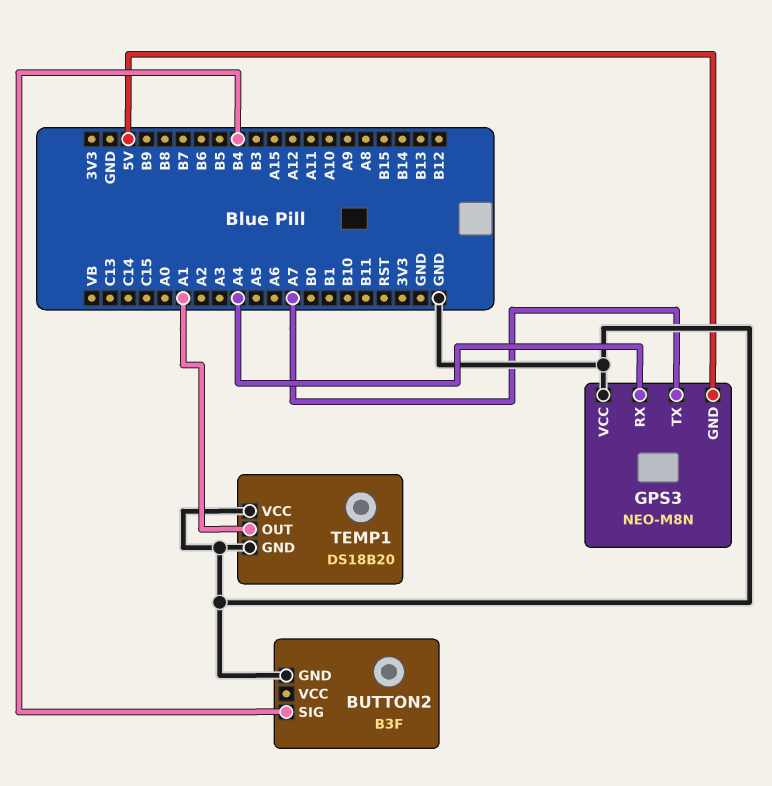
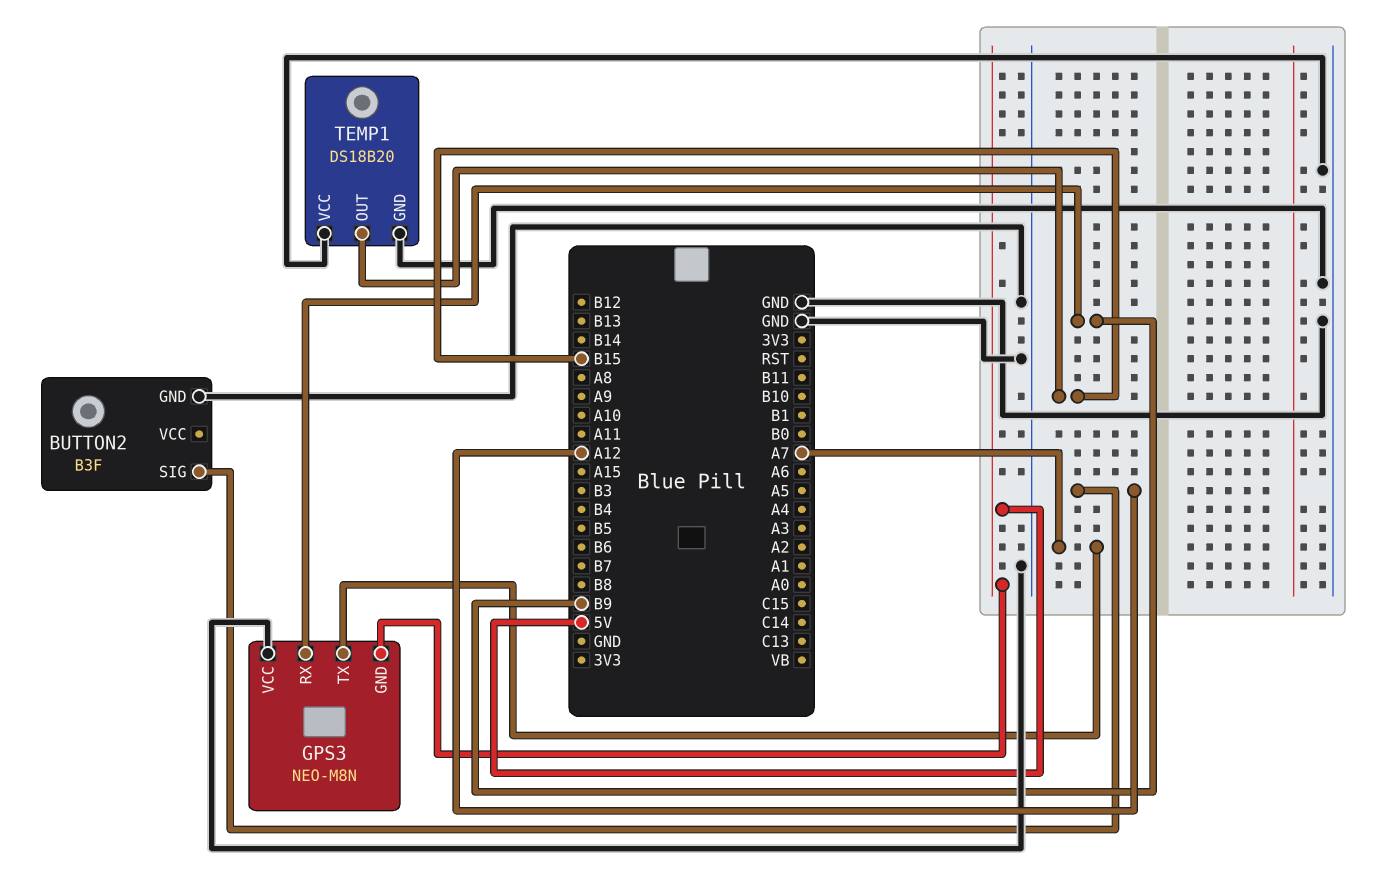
BUTTON2 pin SIG: B4 -> A12
GPS3 pin RX: A4 -> B9
TEMP1 pin OUT: A1 -> B15

